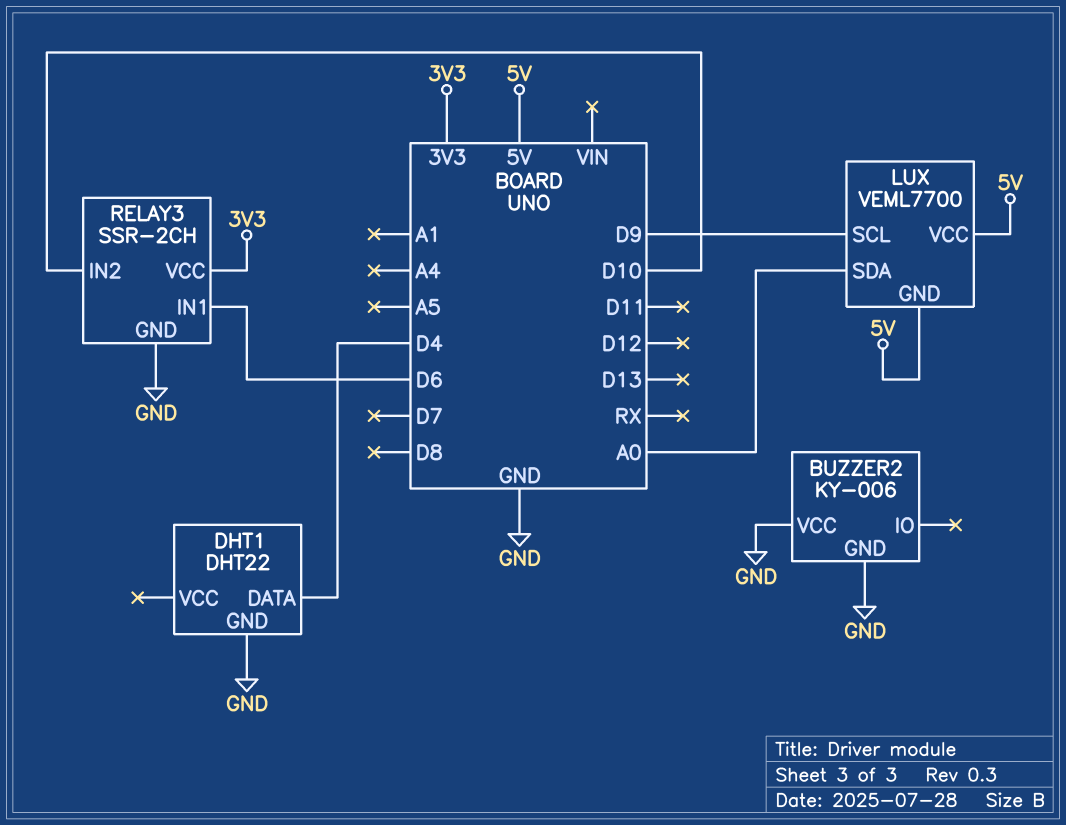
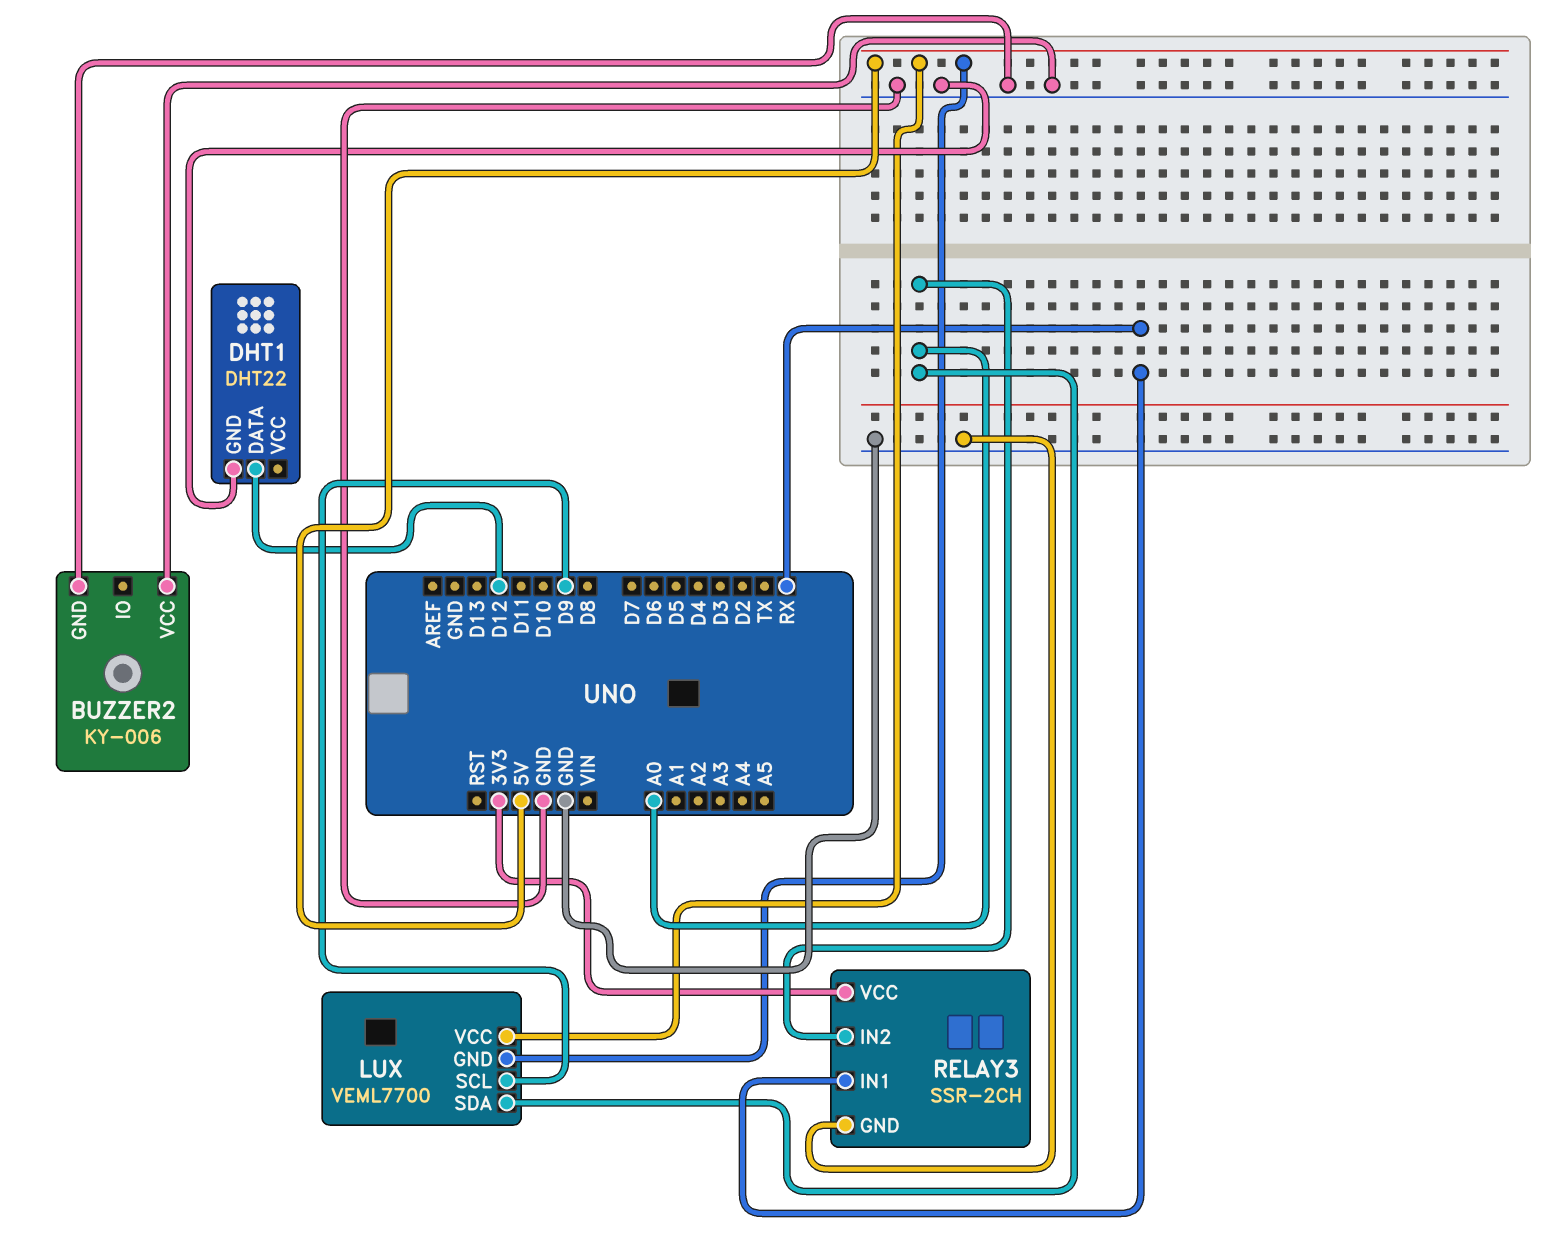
DHT1 pin DATA: D4 -> D12
RELAY3 pin IN1: D6 -> RX
RELAY3 pin IN2: D10 -> A0

